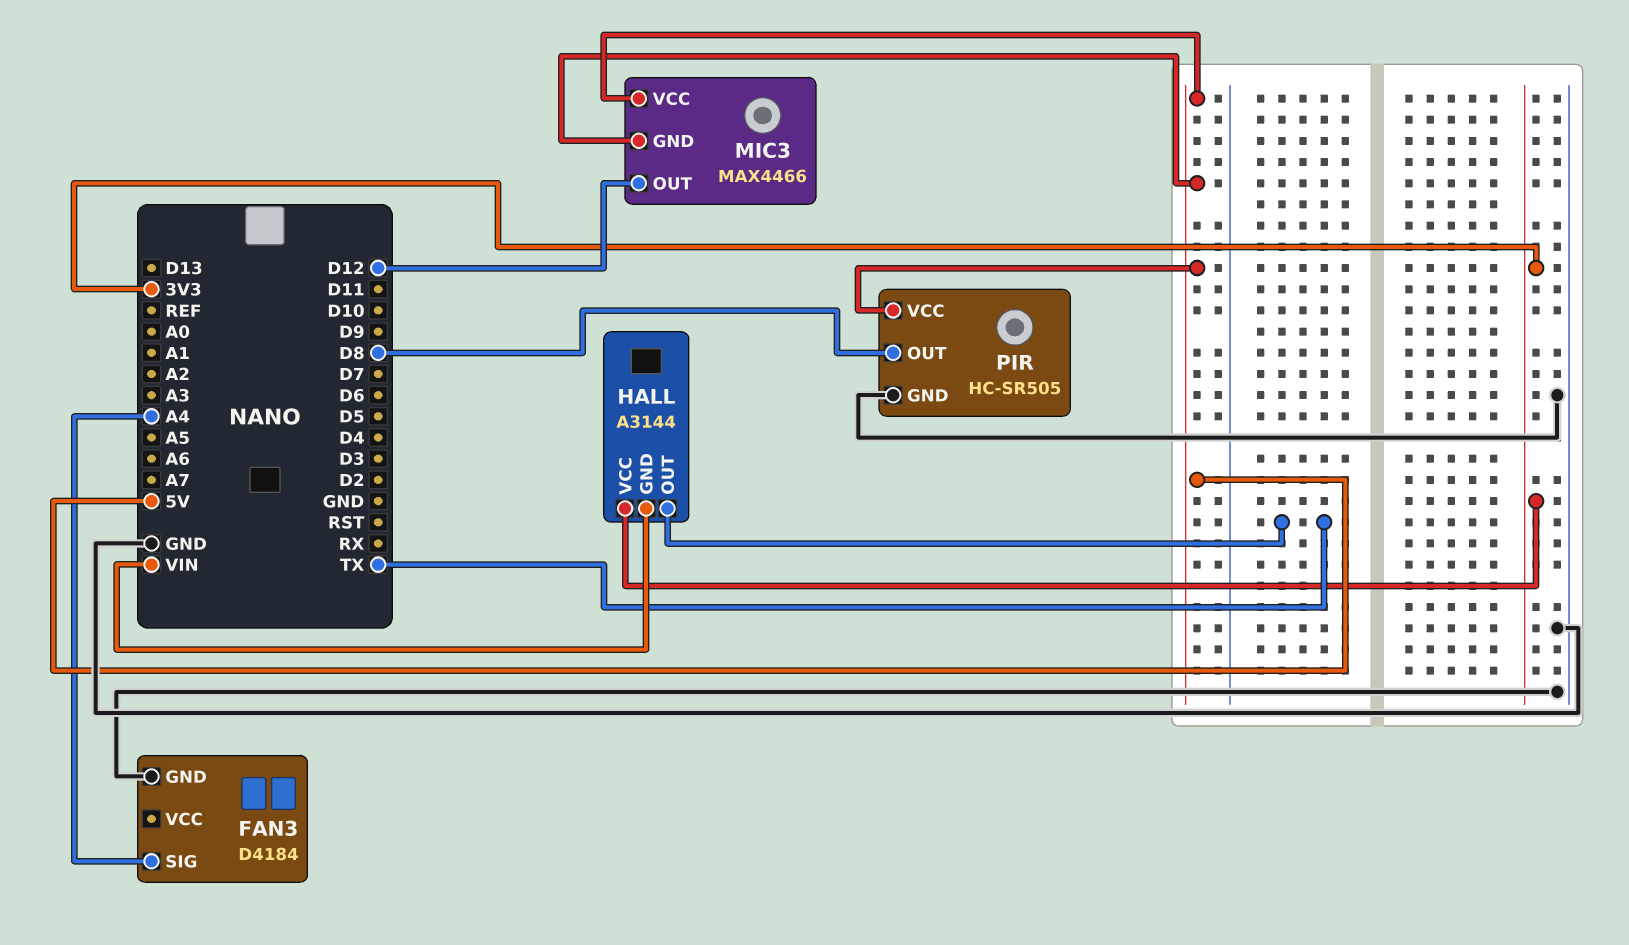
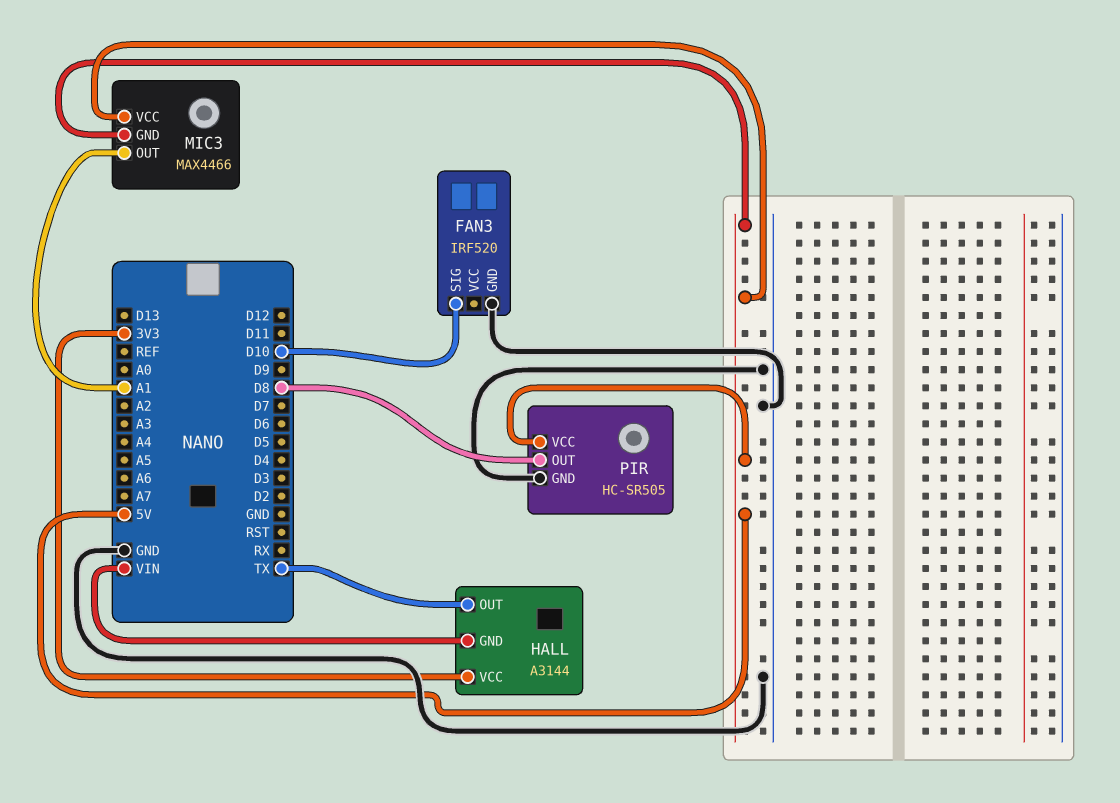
FAN3: D4184 -> IRF520
FAN3 pin SIG: A4 -> D10
MIC3 pin OUT: D12 -> A1

